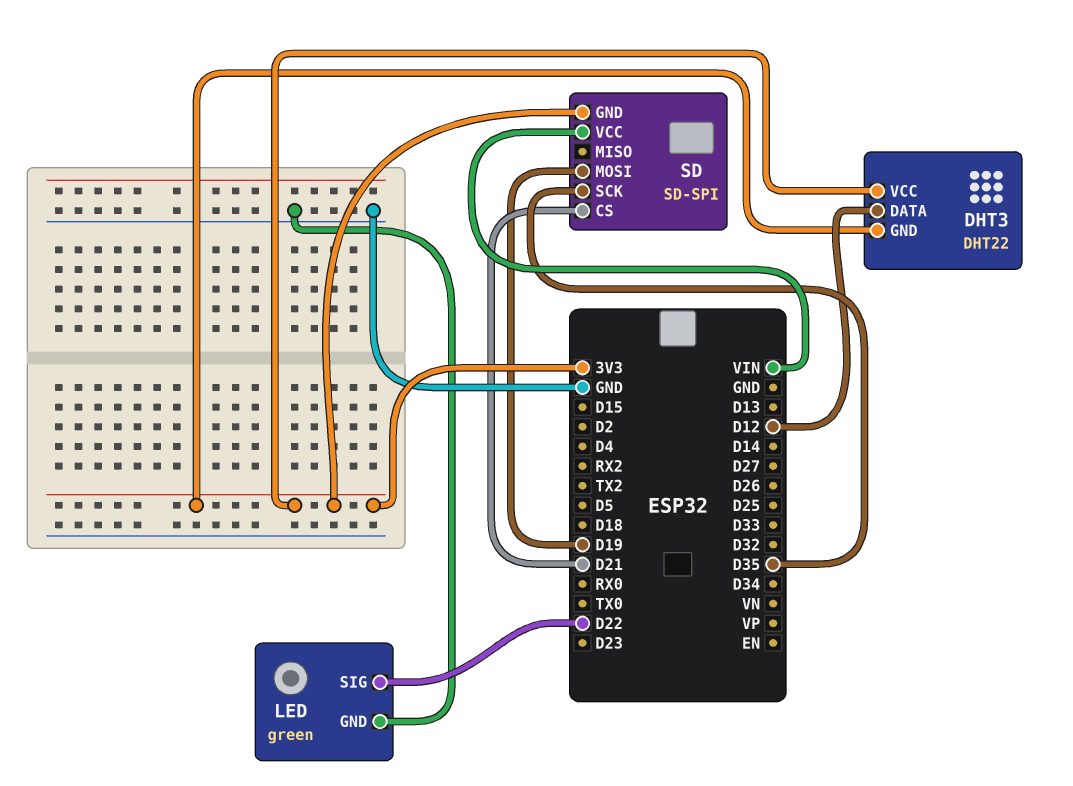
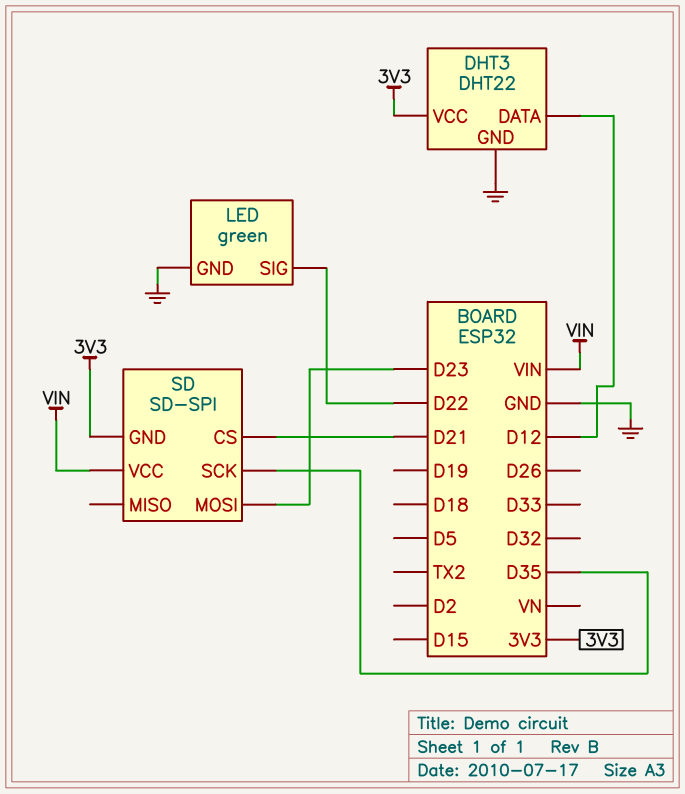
DHT3 pin GND: 3V3 -> GND
SD pin MOSI: D19 -> D23

